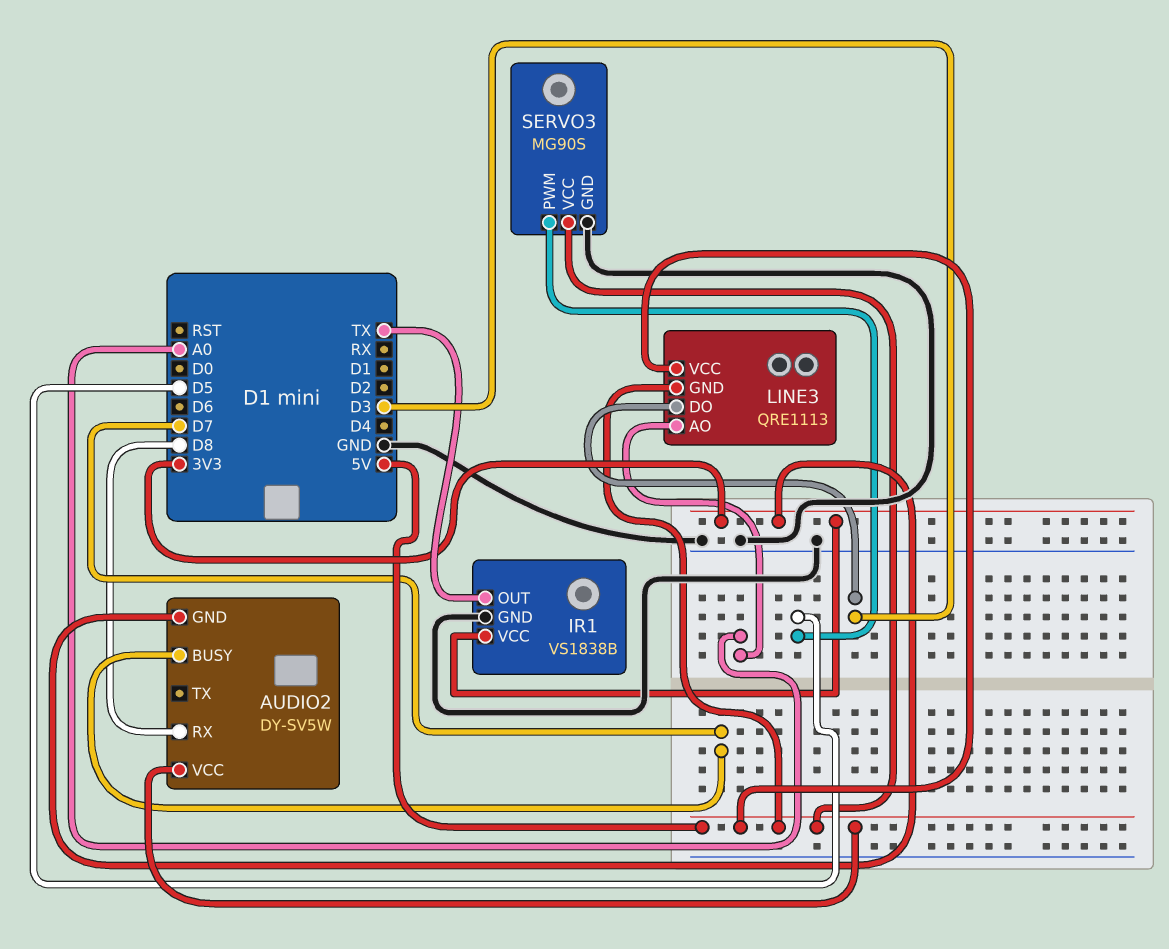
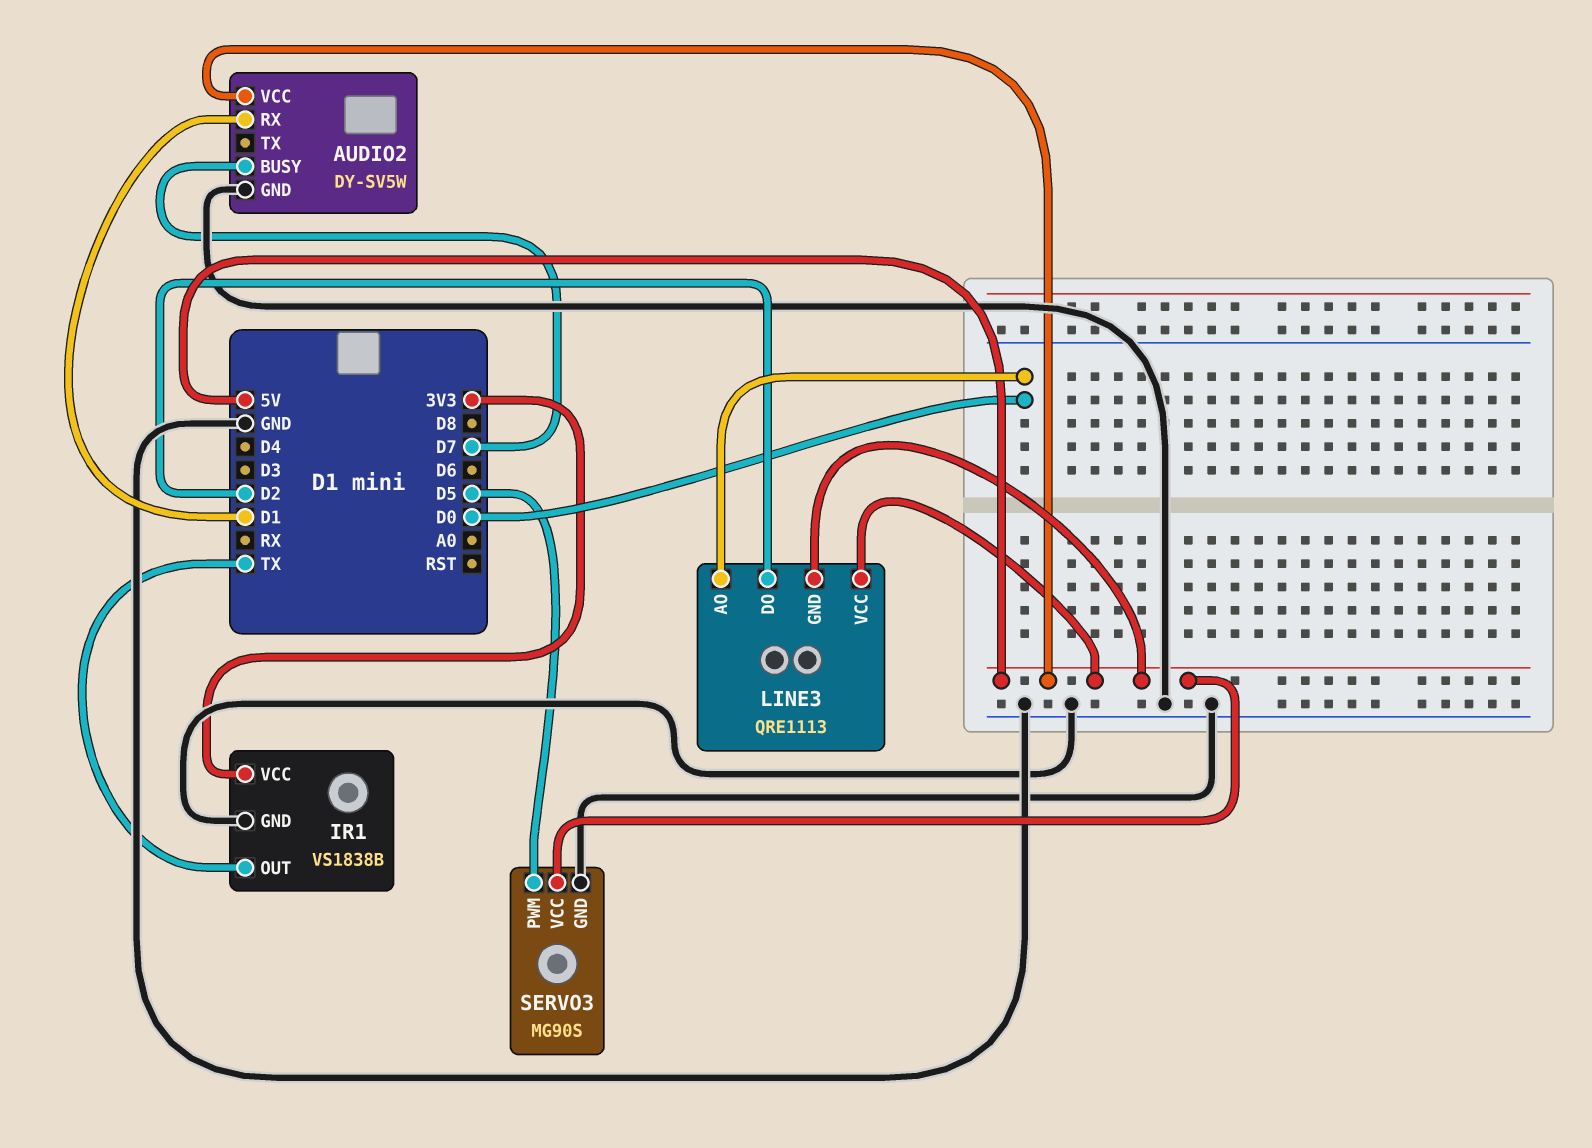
AUDIO2 pin GND: 3V3 -> GND
AUDIO2 pin RX: D8 -> D1
LINE3 pin AO: A0 -> D0
LINE3 pin DO: D3 -> D2

